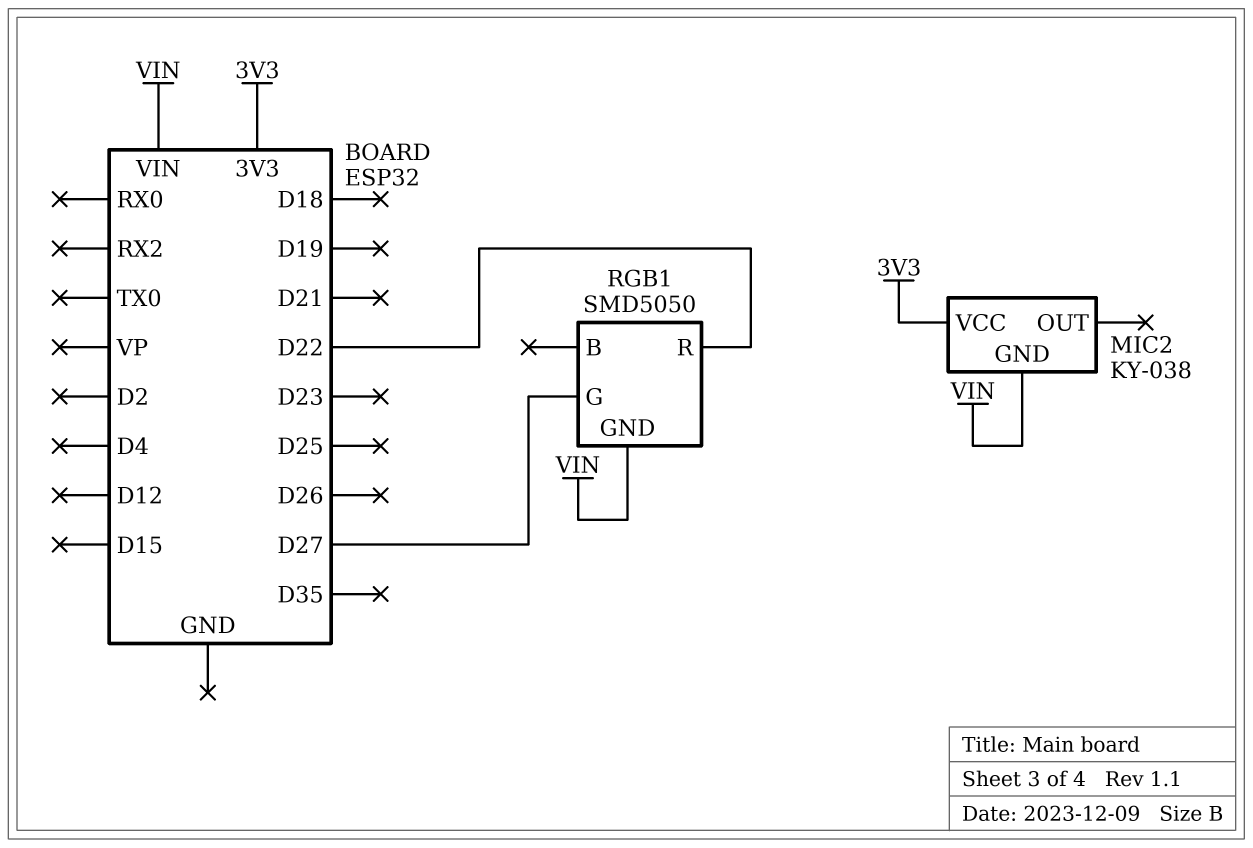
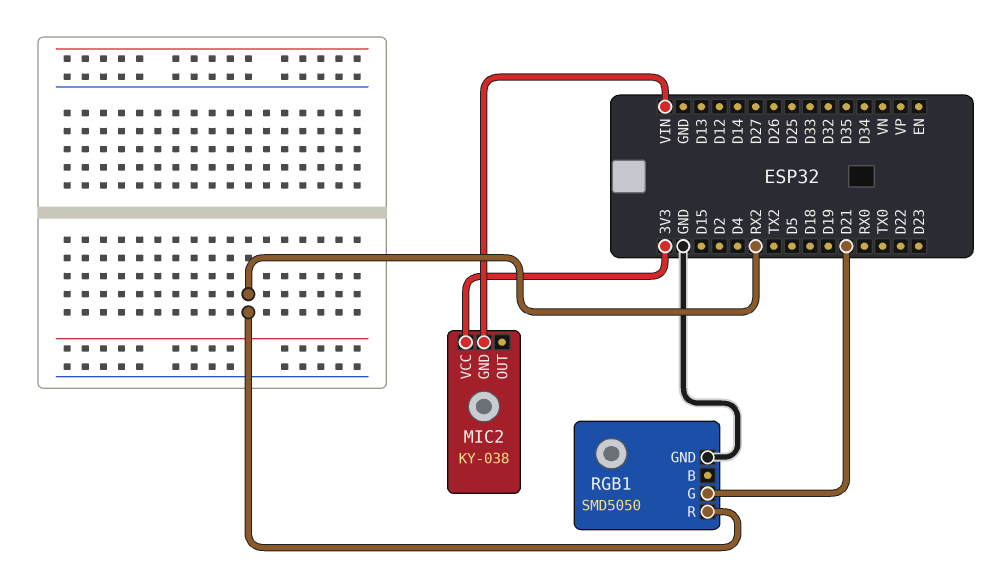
RGB1 pin G: D27 -> D21
RGB1 pin GND: VIN -> GND
RGB1 pin R: D22 -> RX2

